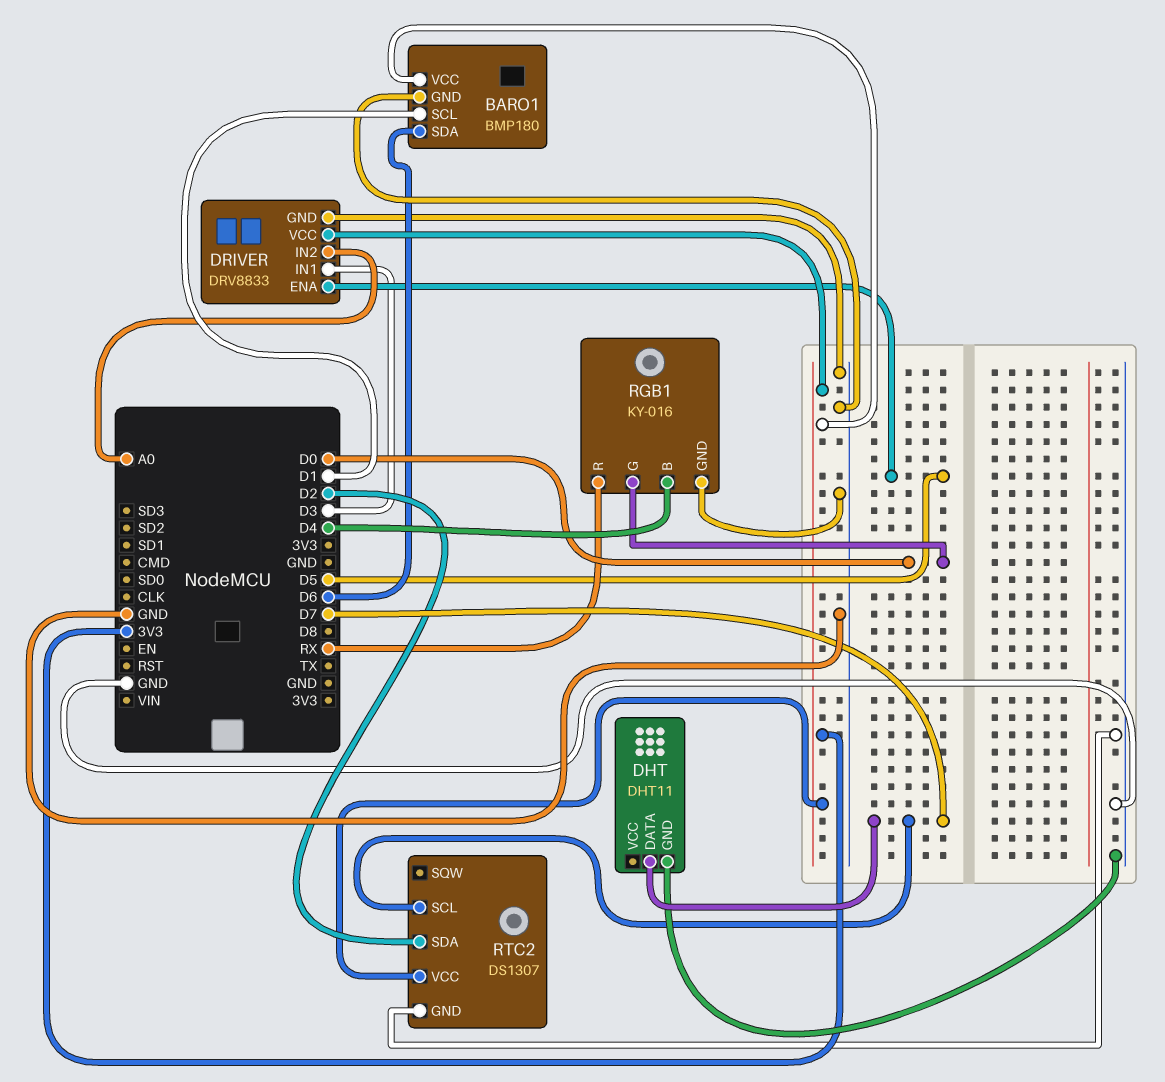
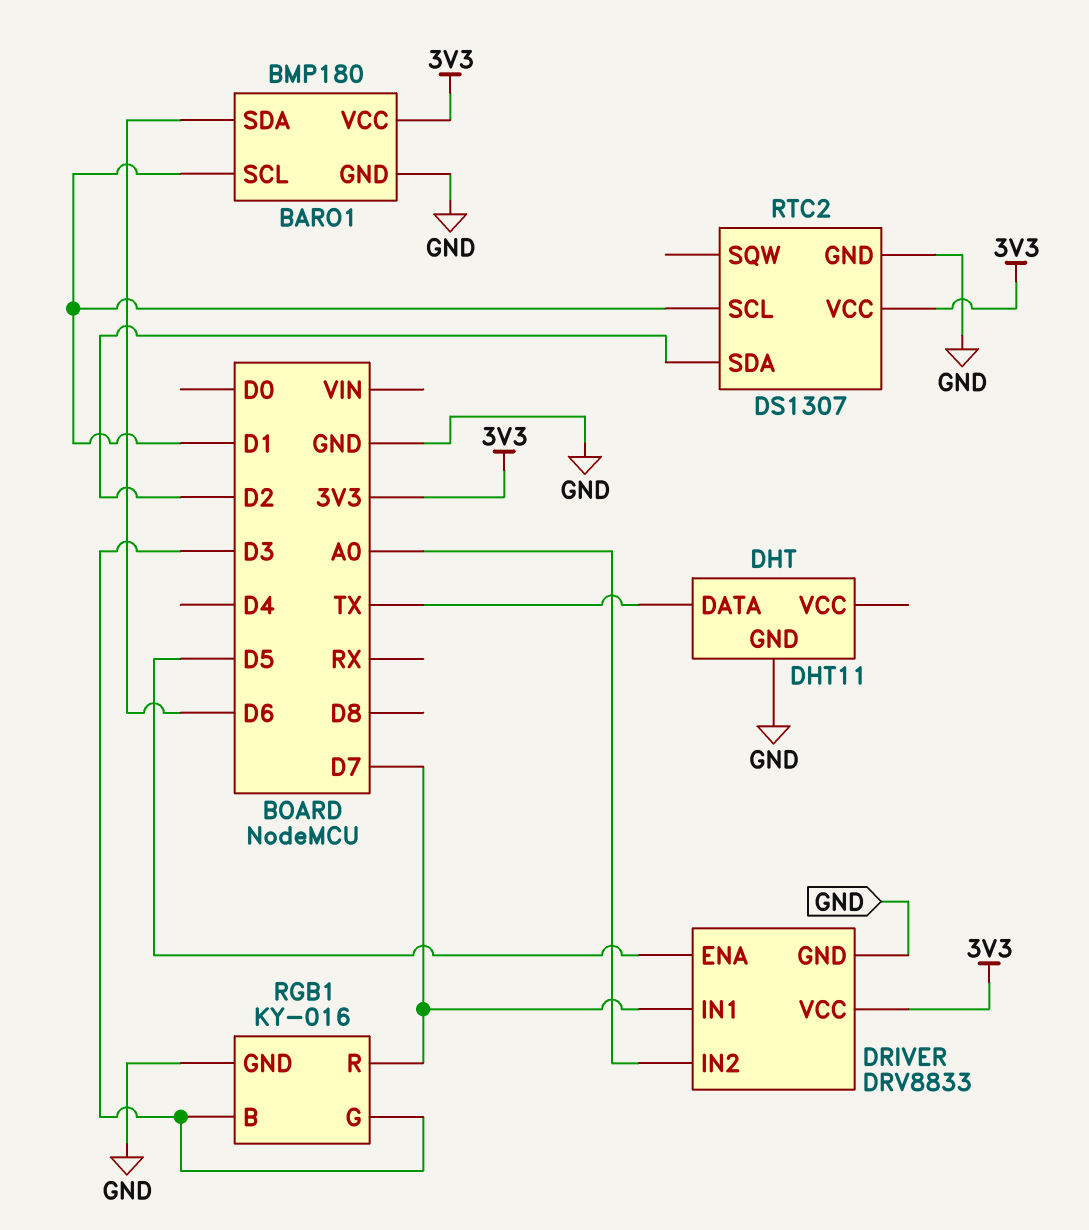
DHT pin DATA: D7 -> TX
DRIVER pin IN1: D3 -> D7
RGB1 pin B: D4 -> D3
RGB1 pin G: D0 -> D3
RGB1 pin R: RX -> D7
RTC2 pin SCL: D7 -> D1

